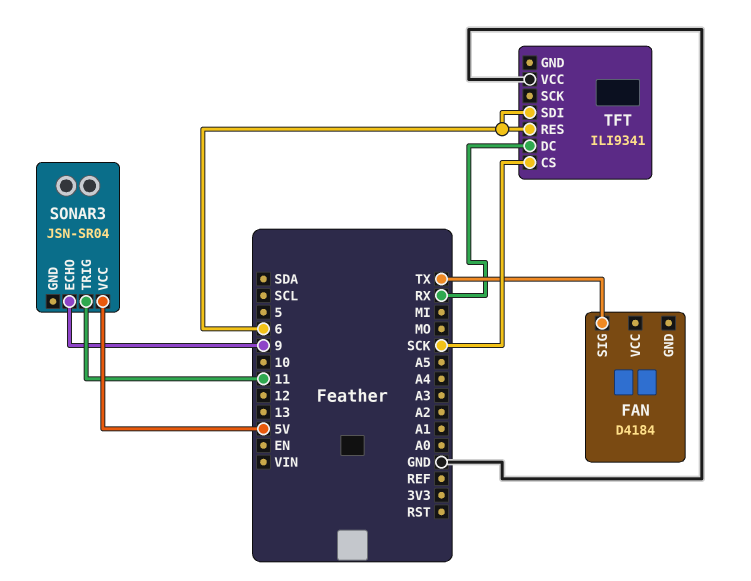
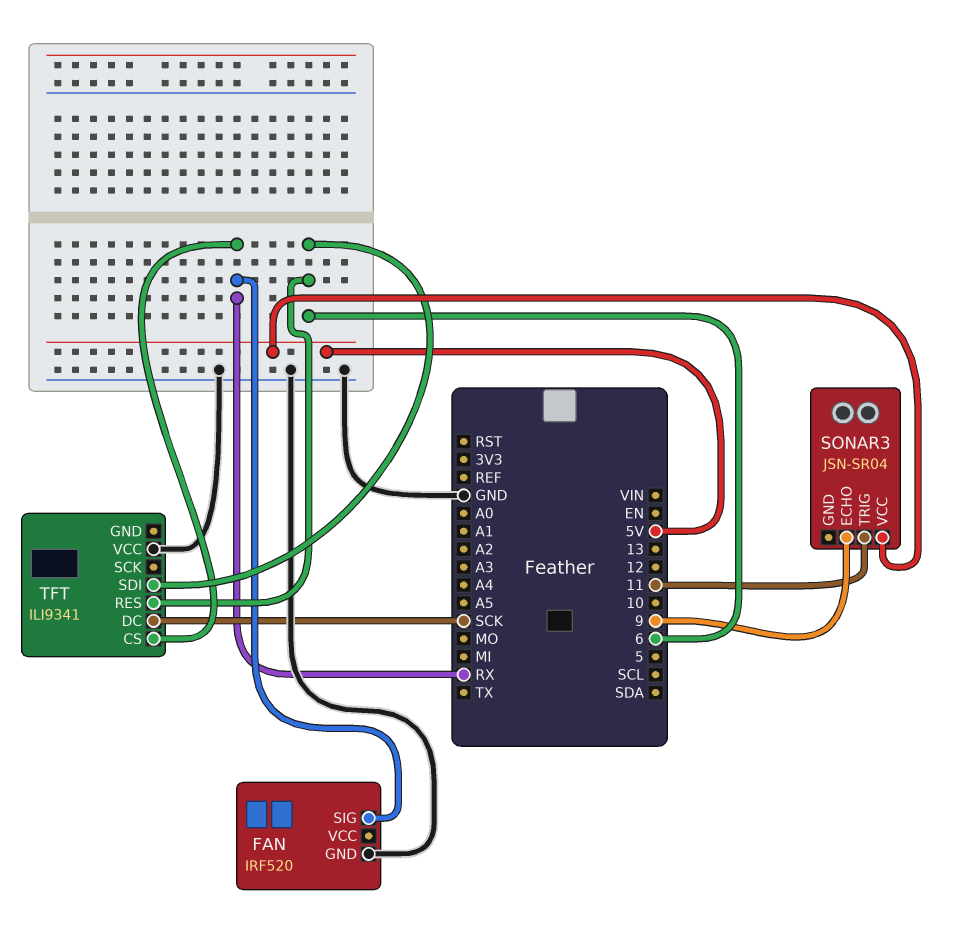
FAN: D4184 -> IRF520
FAN pin GND: none -> GND
FAN pin SIG: TX -> RX
TFT pin CS: SCK -> RX
TFT pin DC: RX -> SCK

